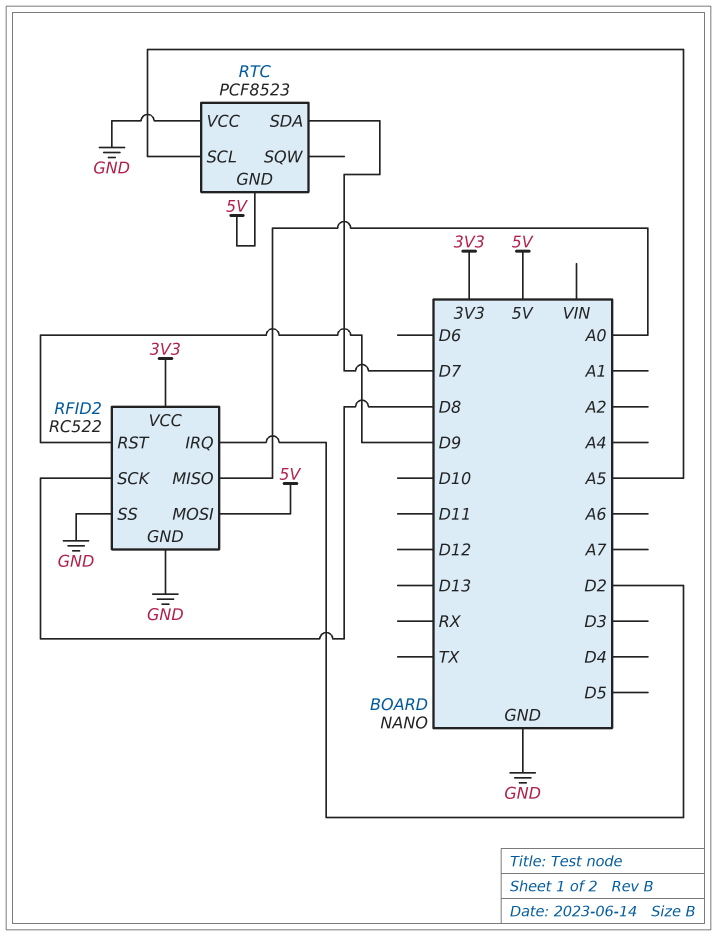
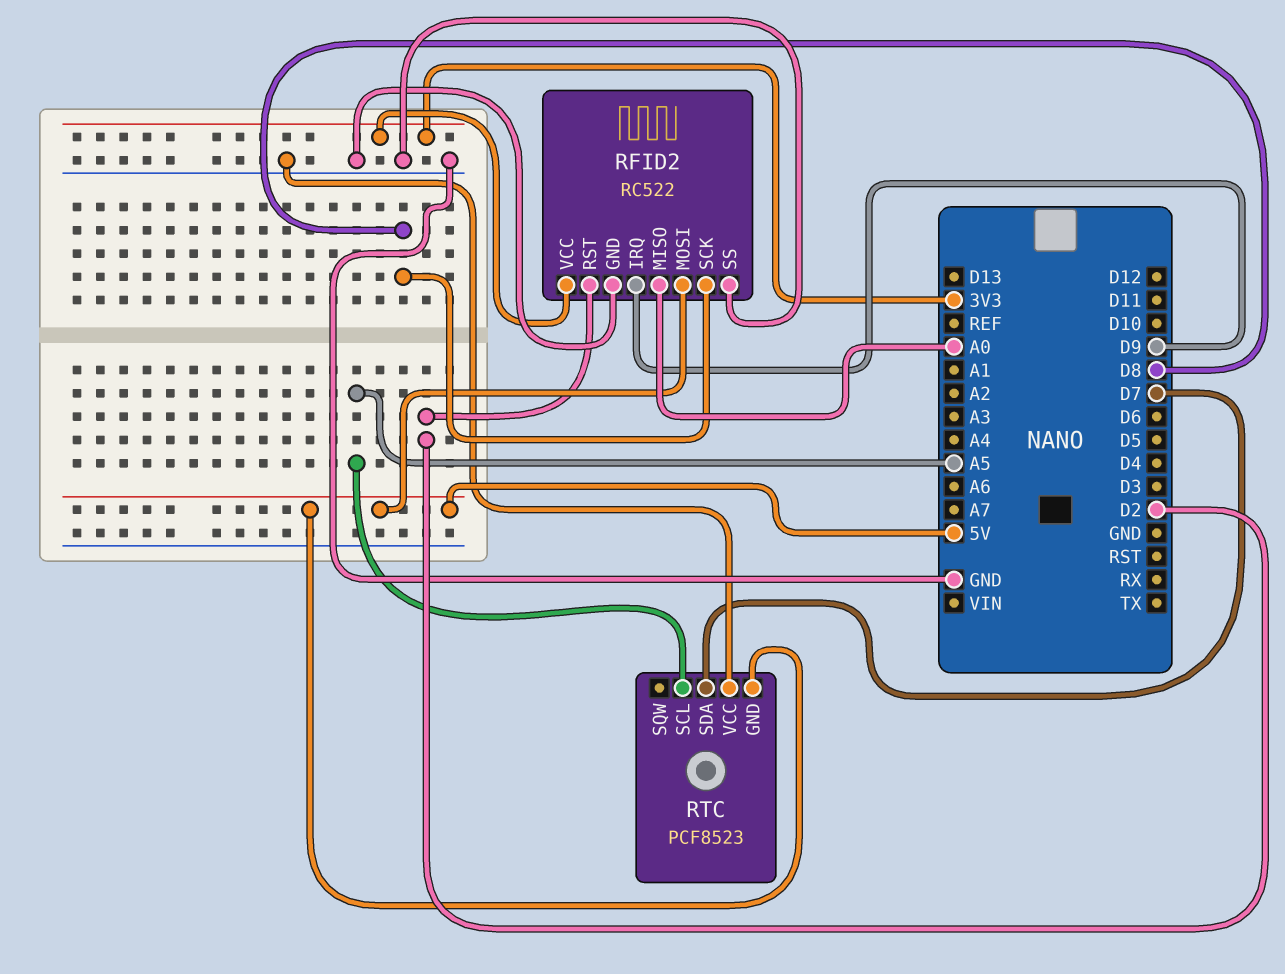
RFID2 pin IRQ: D2 -> D9
RFID2 pin RST: D9 -> D2

